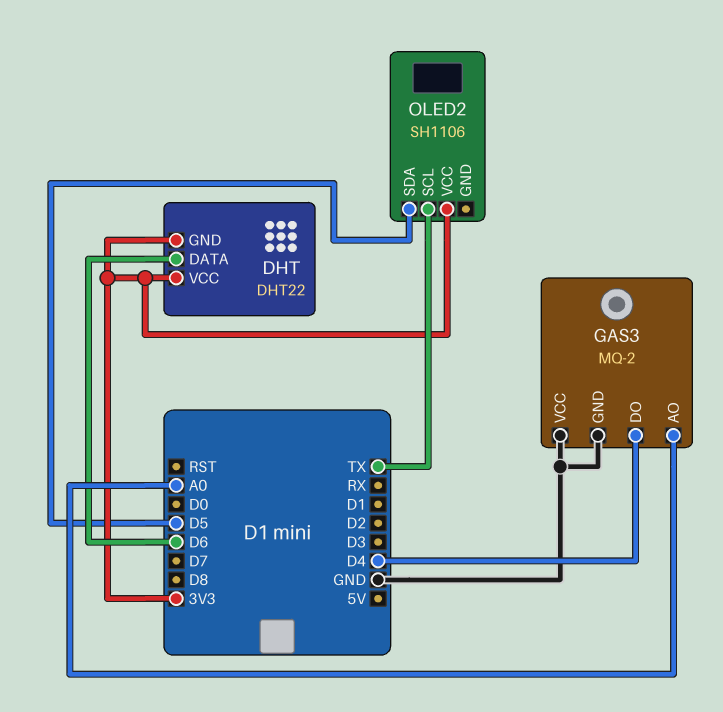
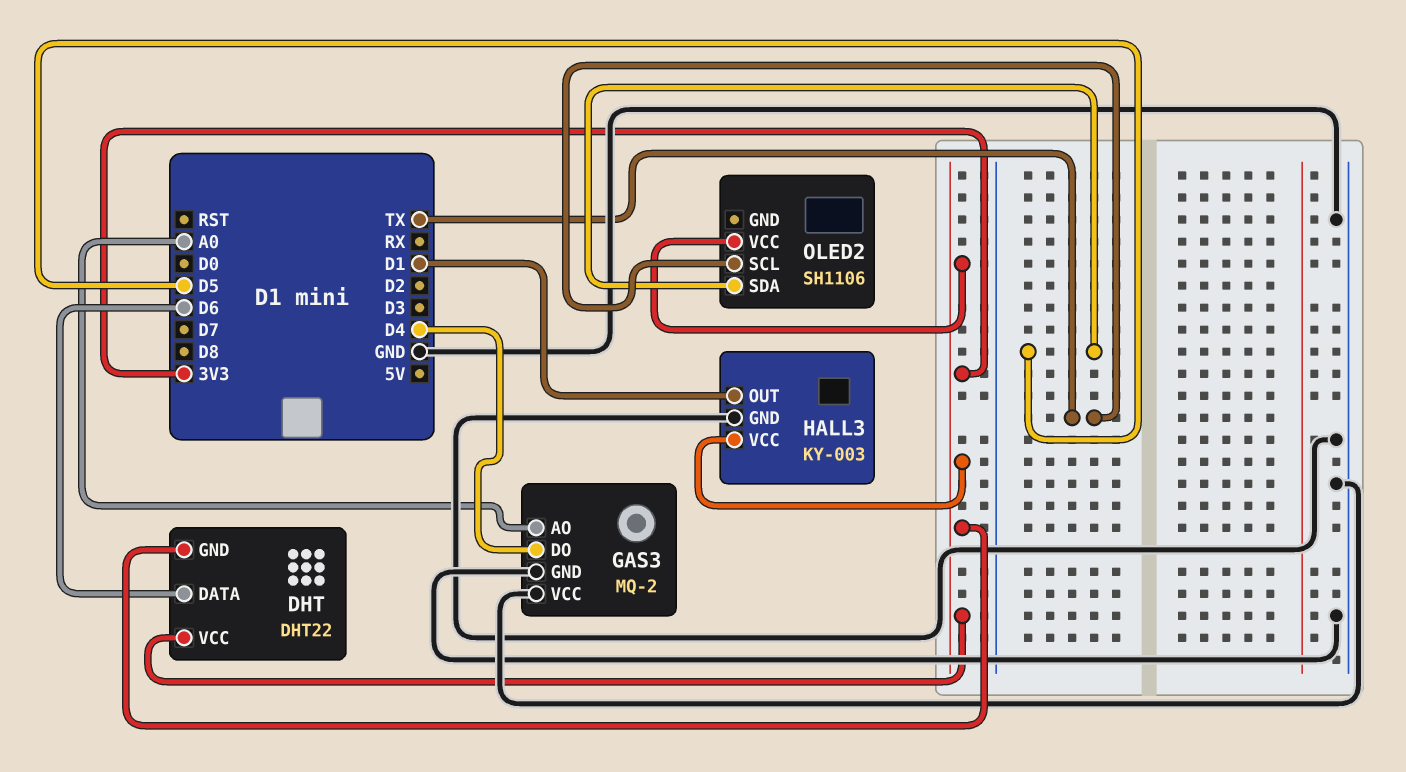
HALL3: none -> KY-003
HALL3 pin GND: none -> GND
HALL3 pin OUT: none -> D1
HALL3 pin VCC: none -> 3V3

